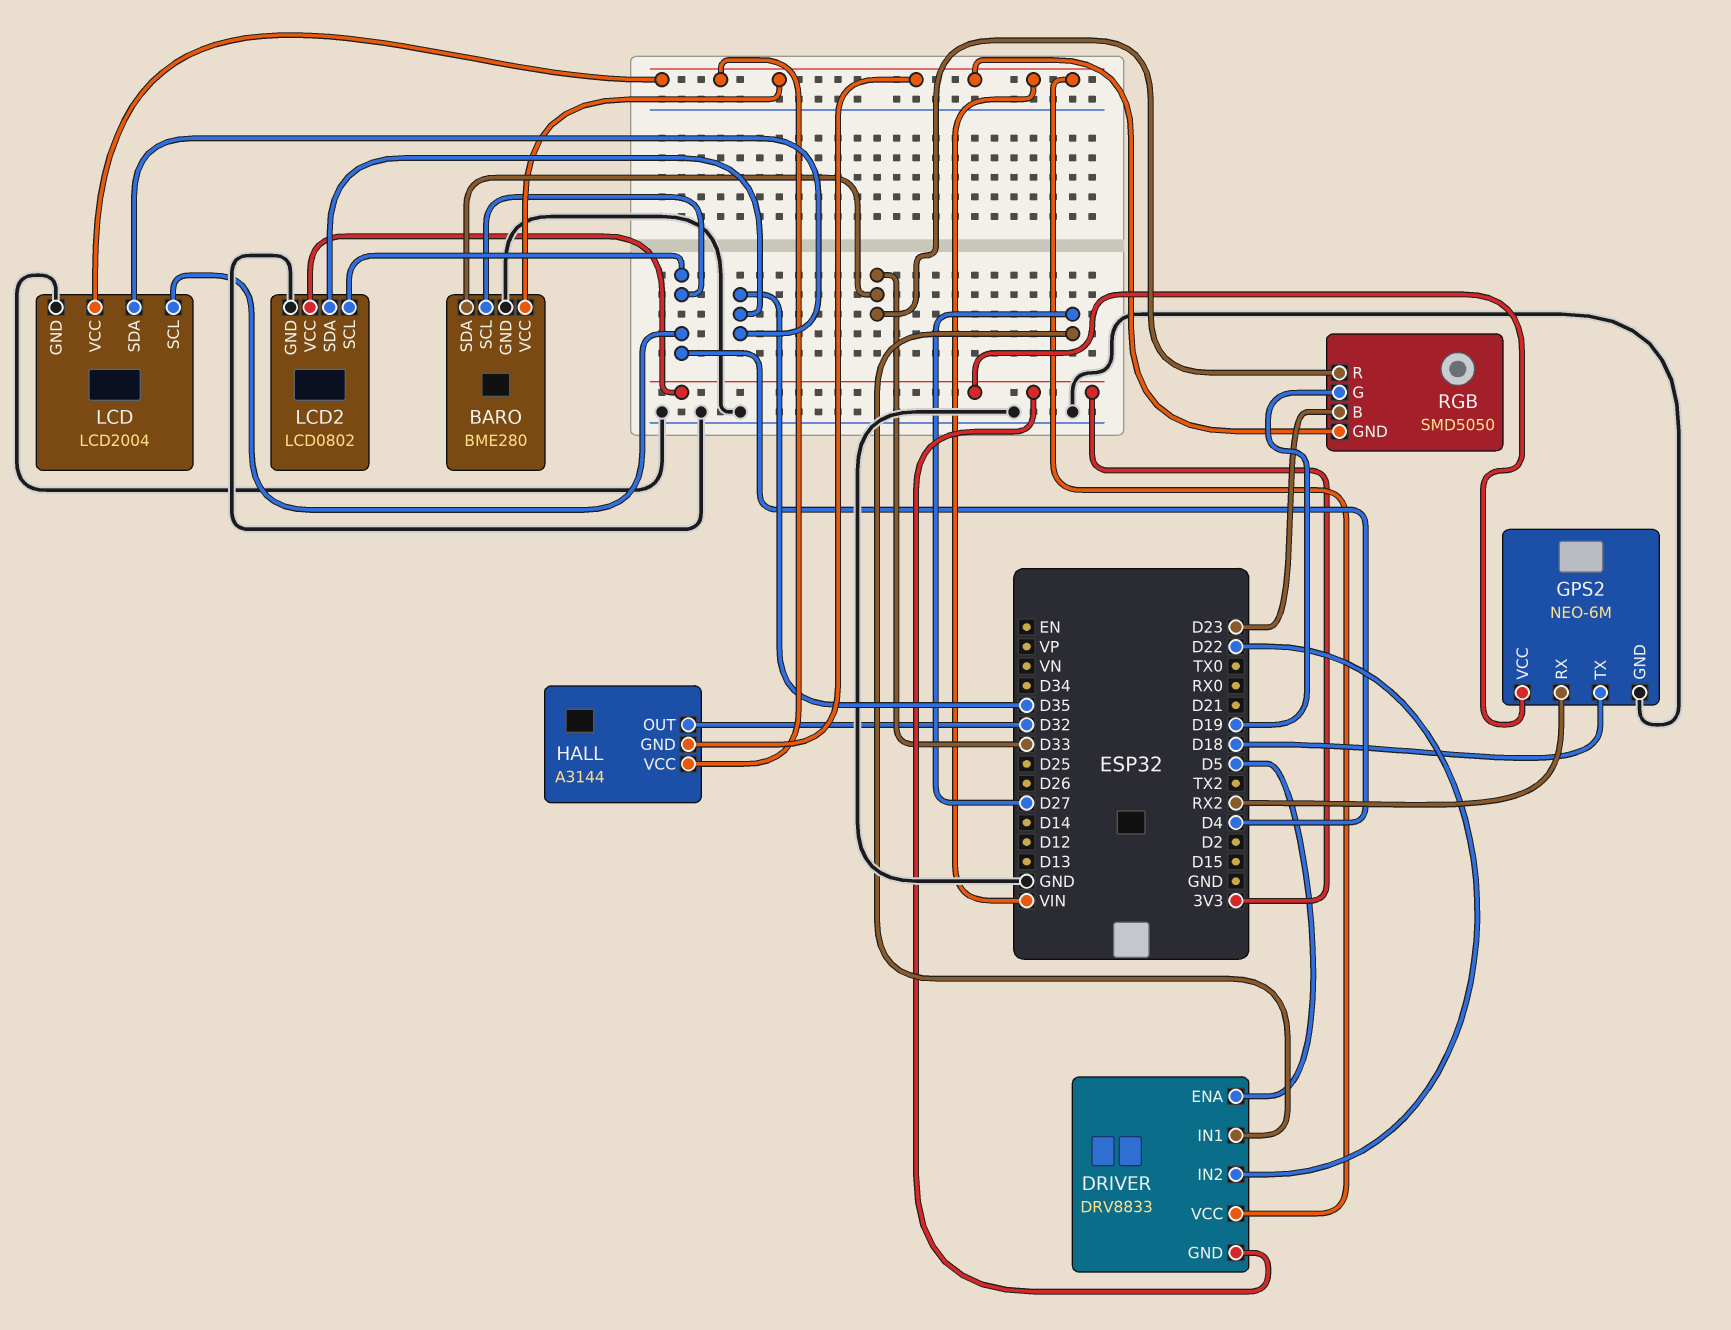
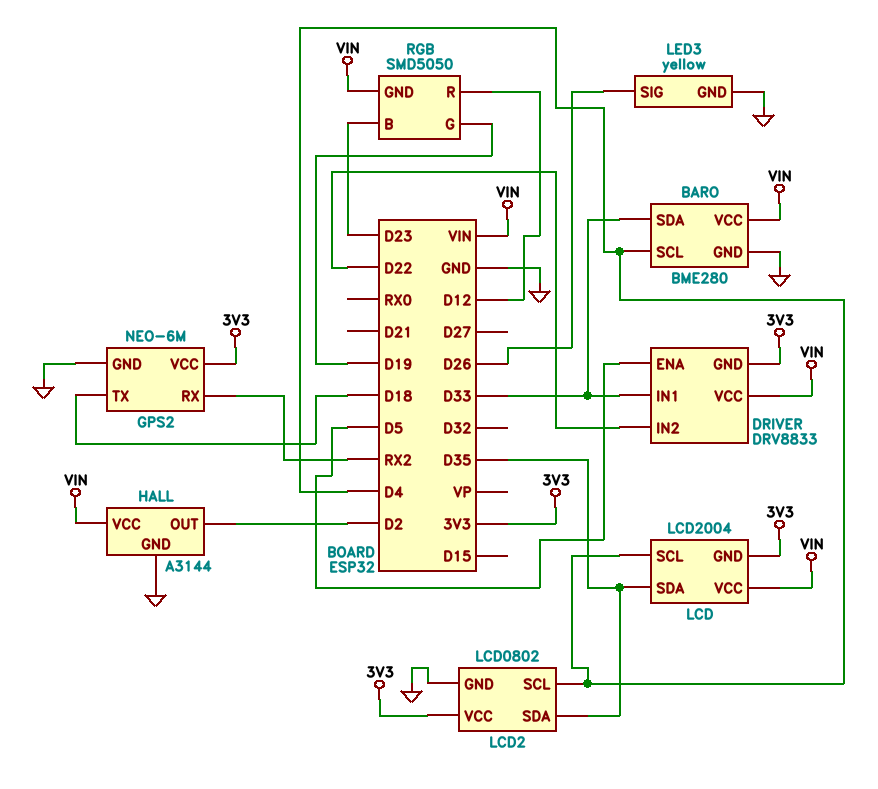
DRIVER pin IN1: D27 -> D33
HALL pin GND: VIN -> GND
HALL pin OUT: D32 -> D2
LCD pin GND: GND -> 3V3
LED3: none -> yellow
LED3 pin GND: none -> GND
LED3 pin SIG: none -> D26
RGB pin R: D33 -> D12

